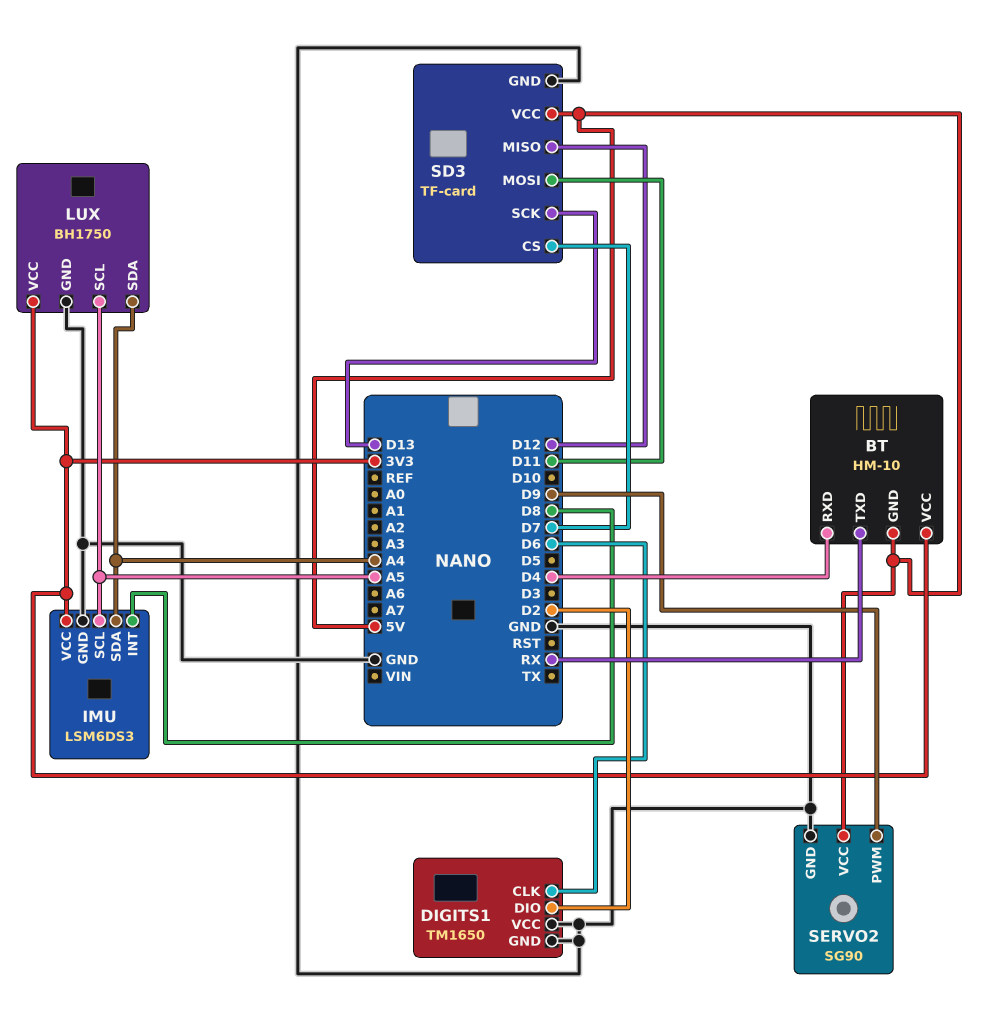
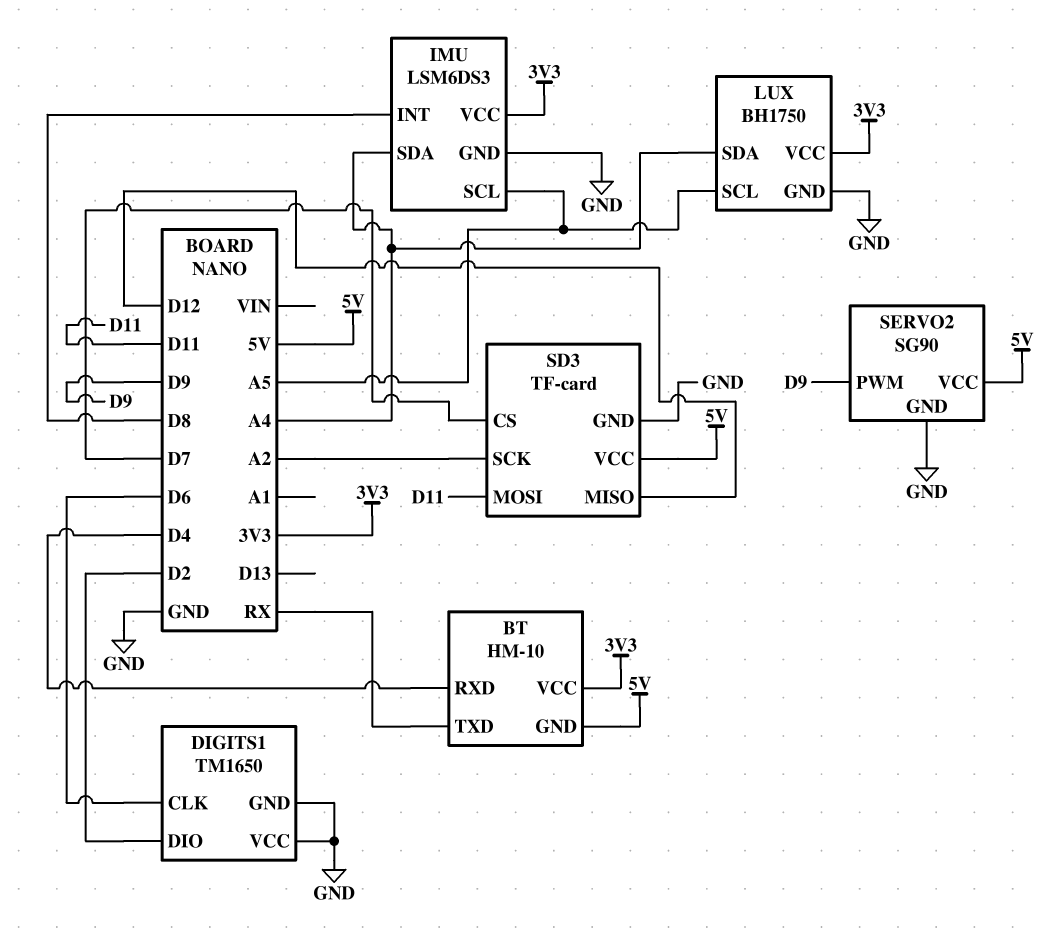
SD3 pin SCK: D13 -> A2

